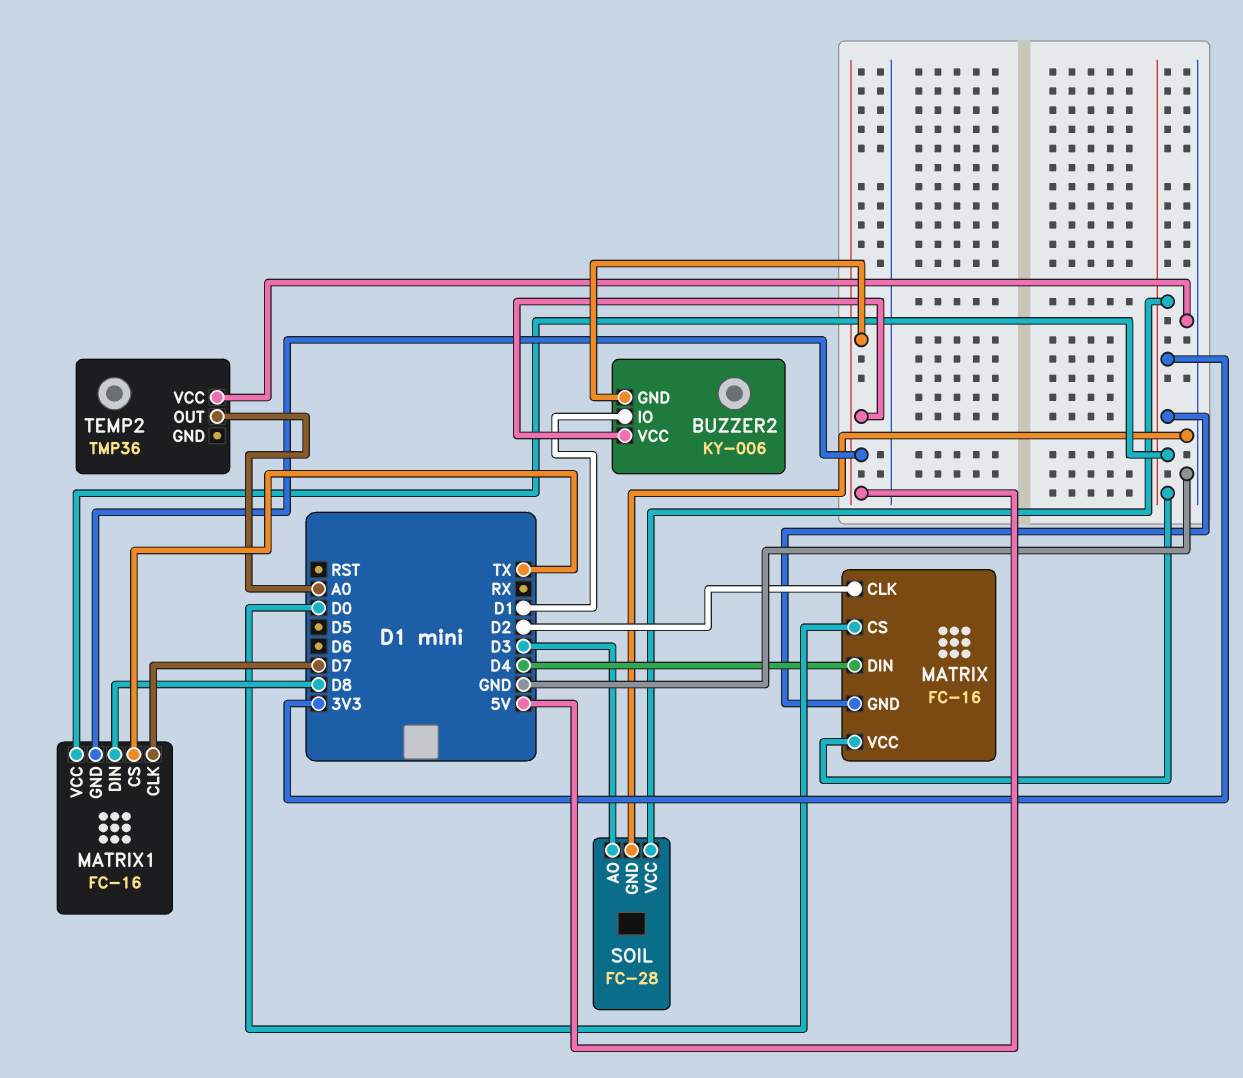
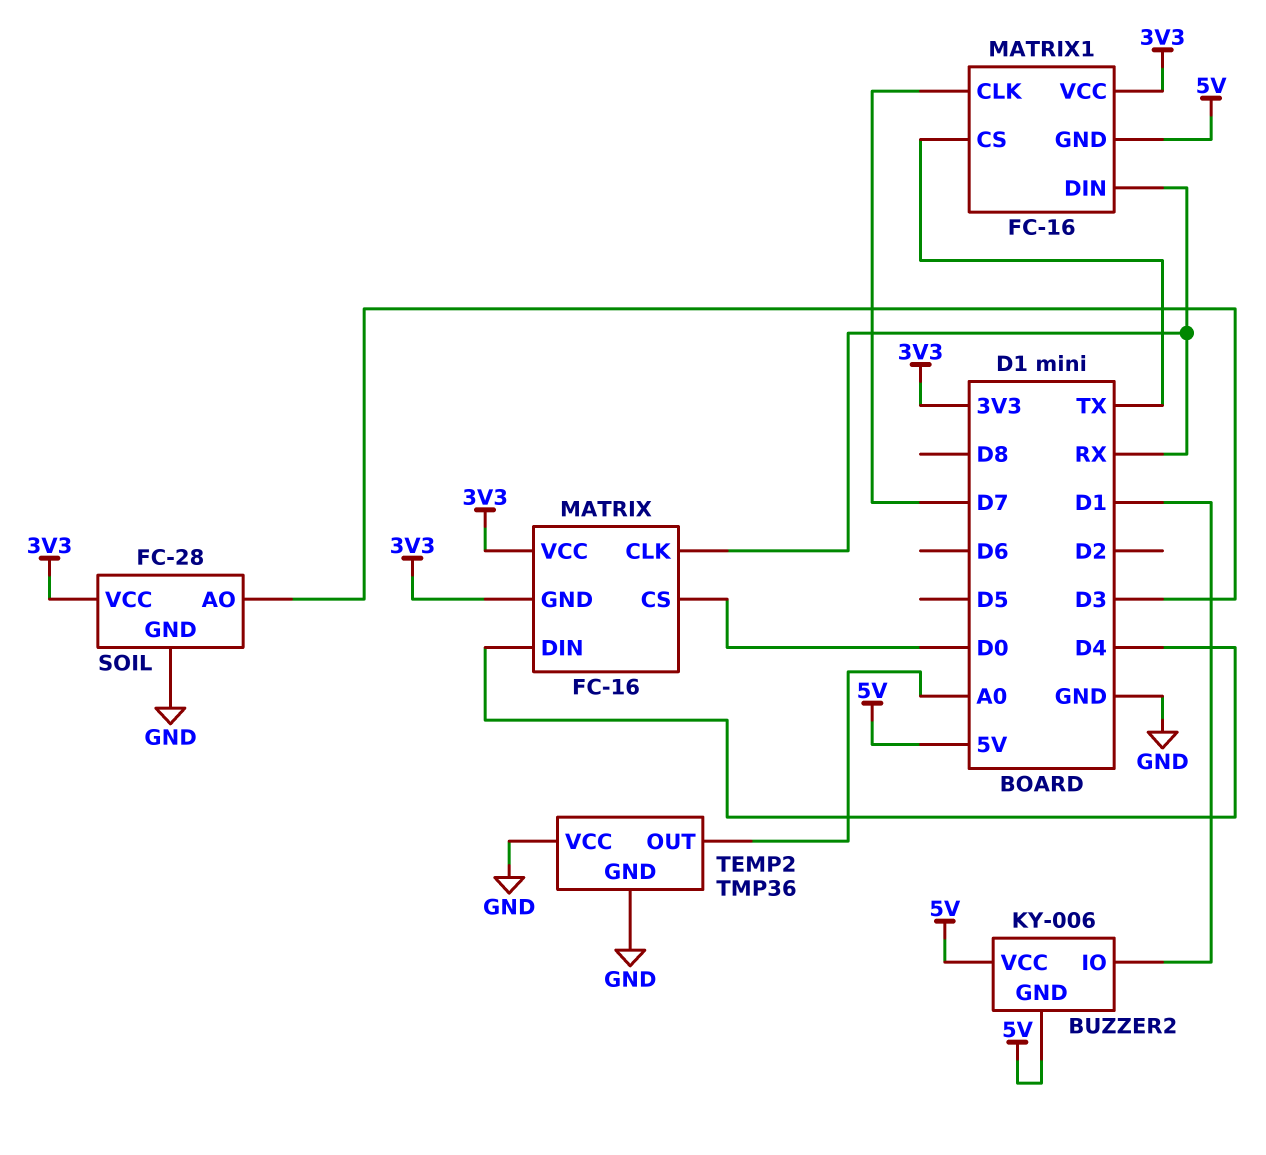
MATRIX pin CLK: D2 -> RX
MATRIX1 pin DIN: D8 -> RX
TEMP2 pin GND: none -> GND

